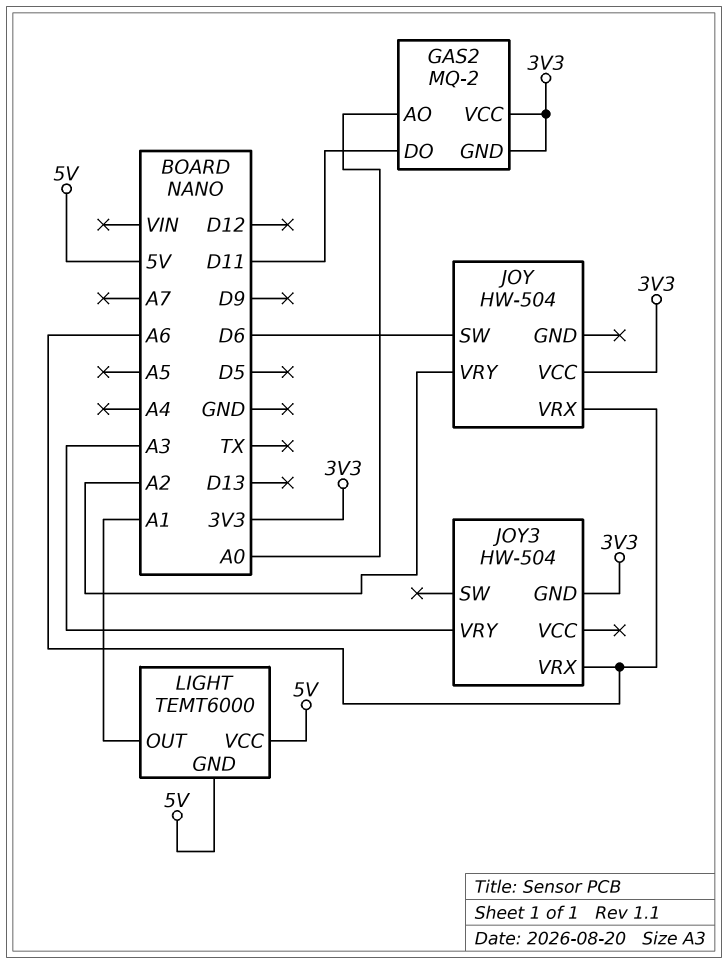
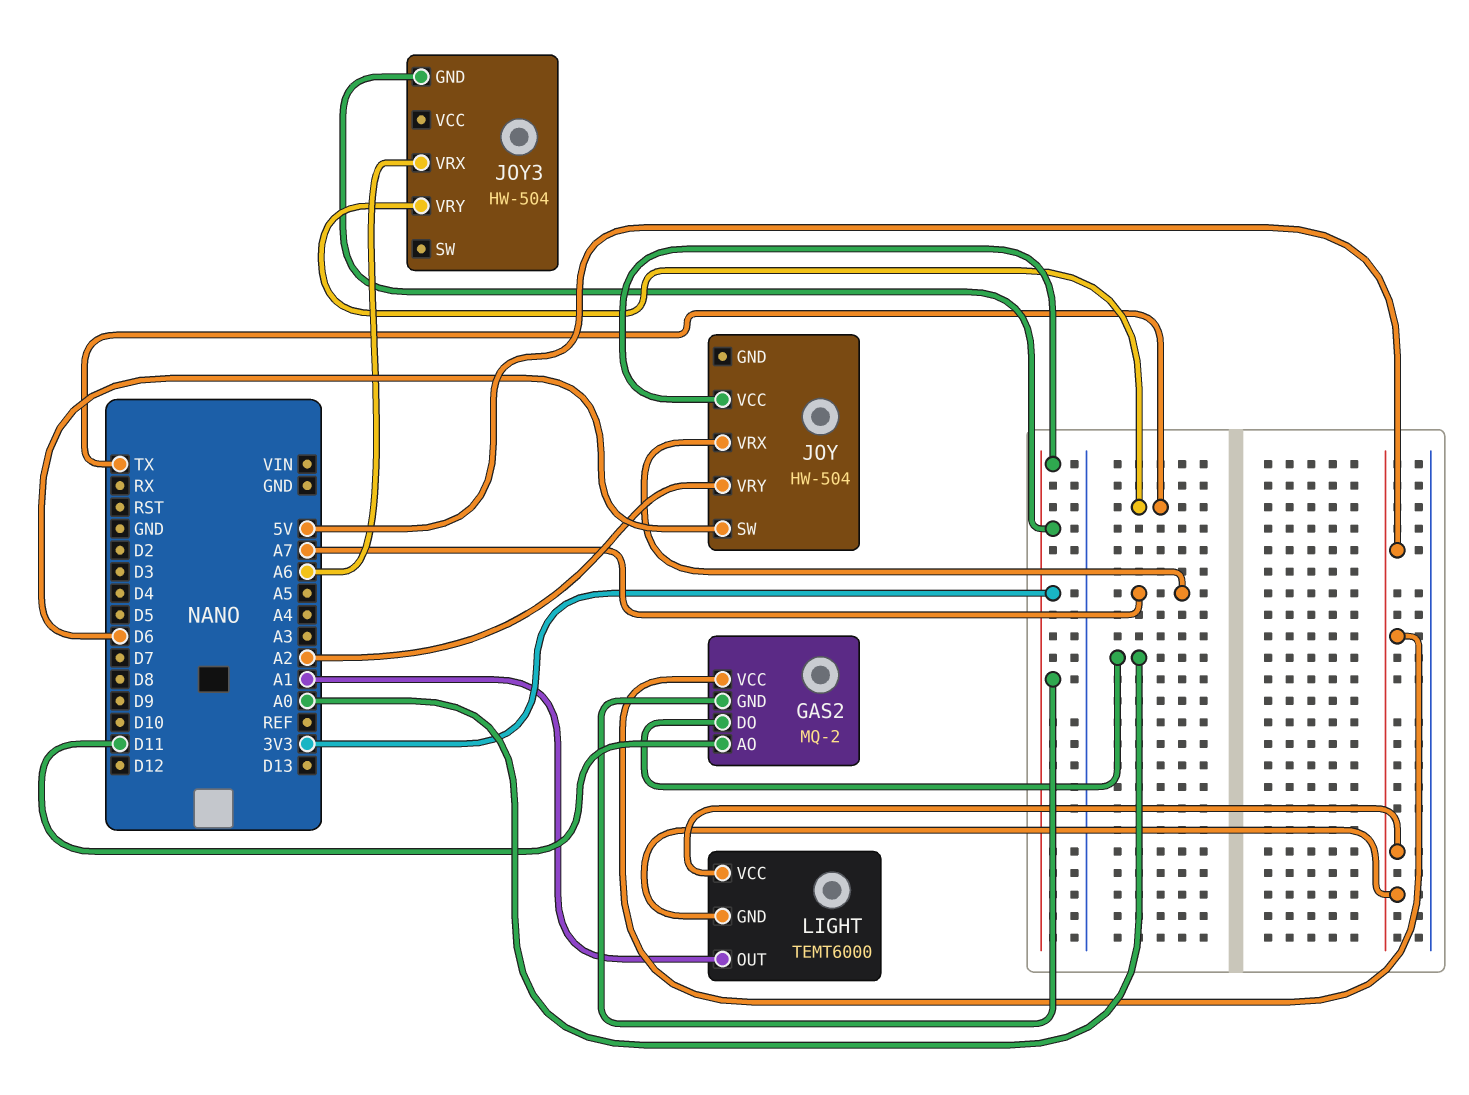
GAS2 pin AO: A0 -> D11
GAS2 pin DO: D11 -> A0
GAS2 pin VCC: 3V3 -> 5V
JOY pin VRX: A6 -> A7
JOY3 pin VRY: A3 -> TX

